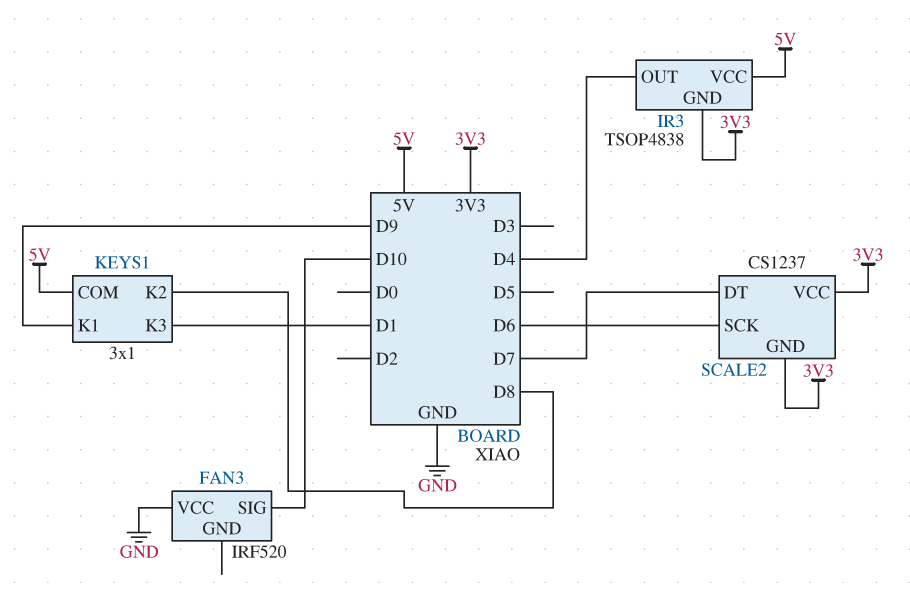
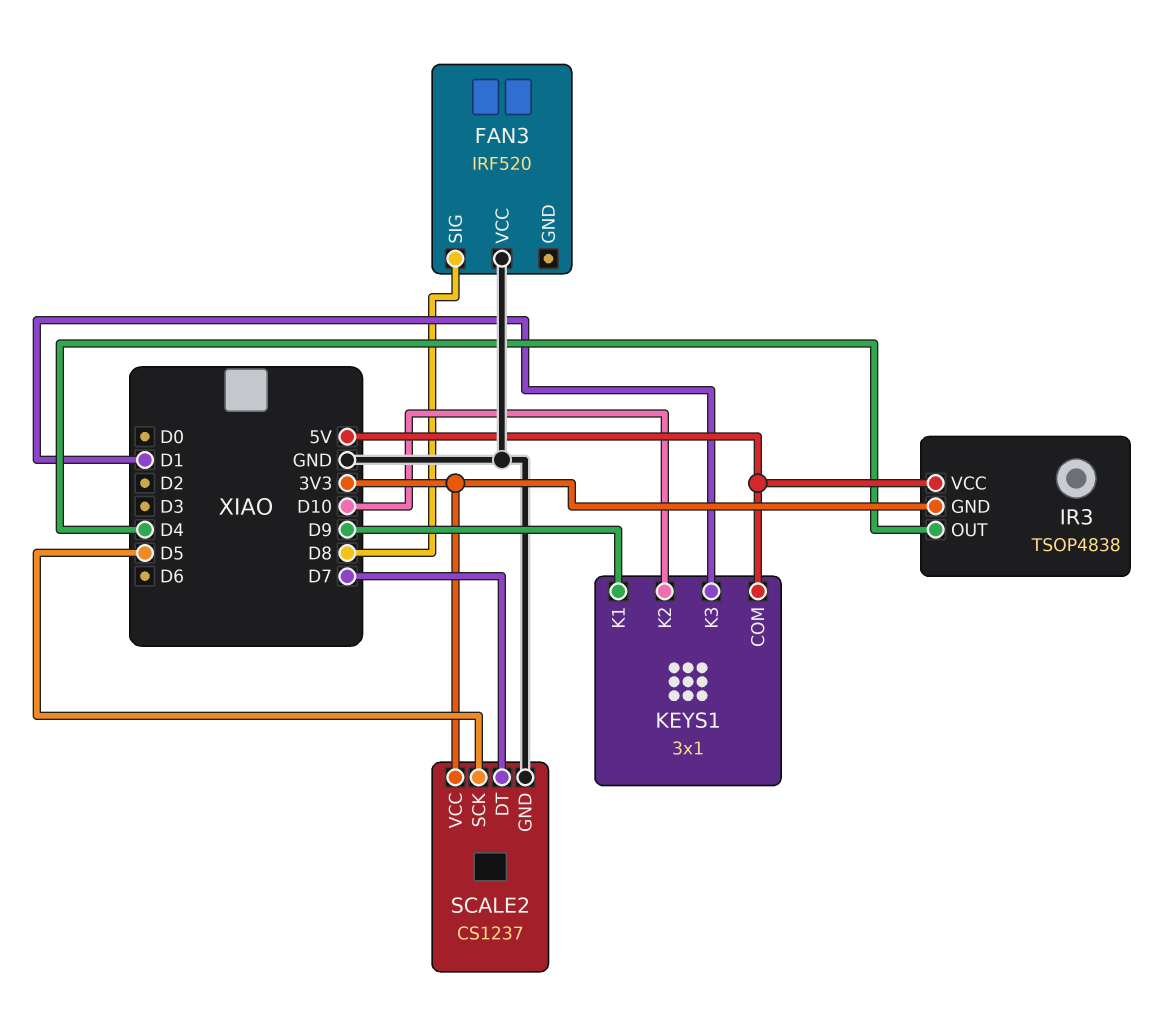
FAN3 pin SIG: D10 -> D8
KEYS1 pin K2: D8 -> D10
SCALE2 pin GND: 3V3 -> GND
SCALE2 pin SCK: D6 -> D5

